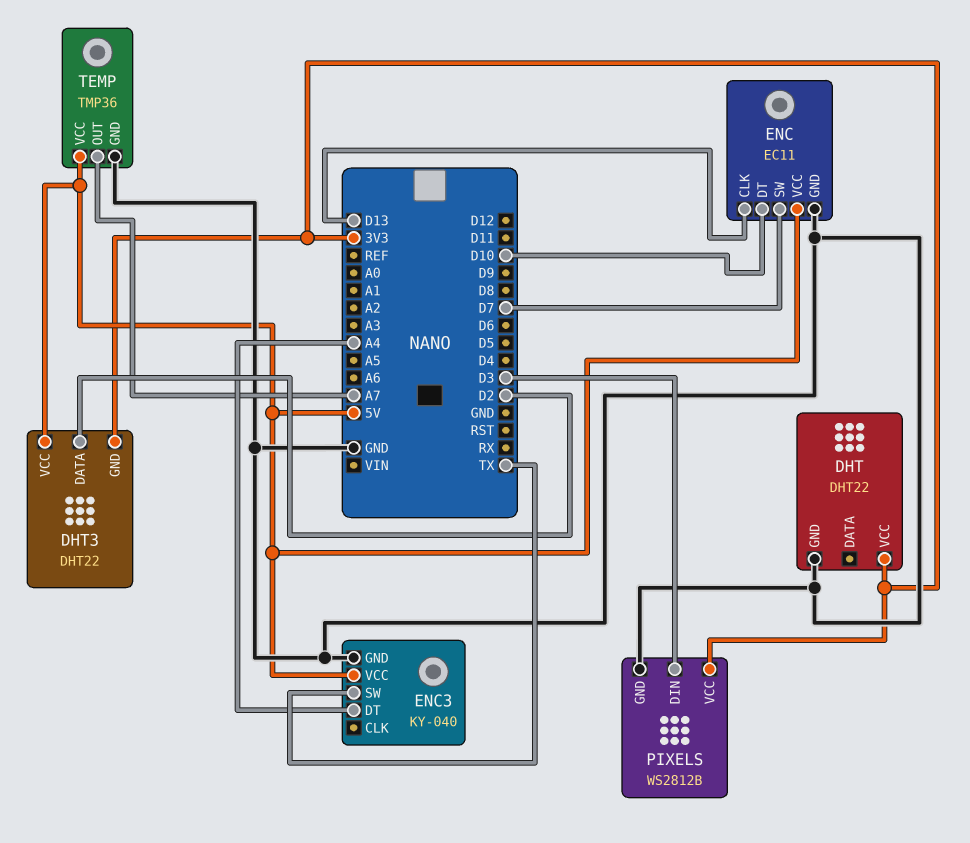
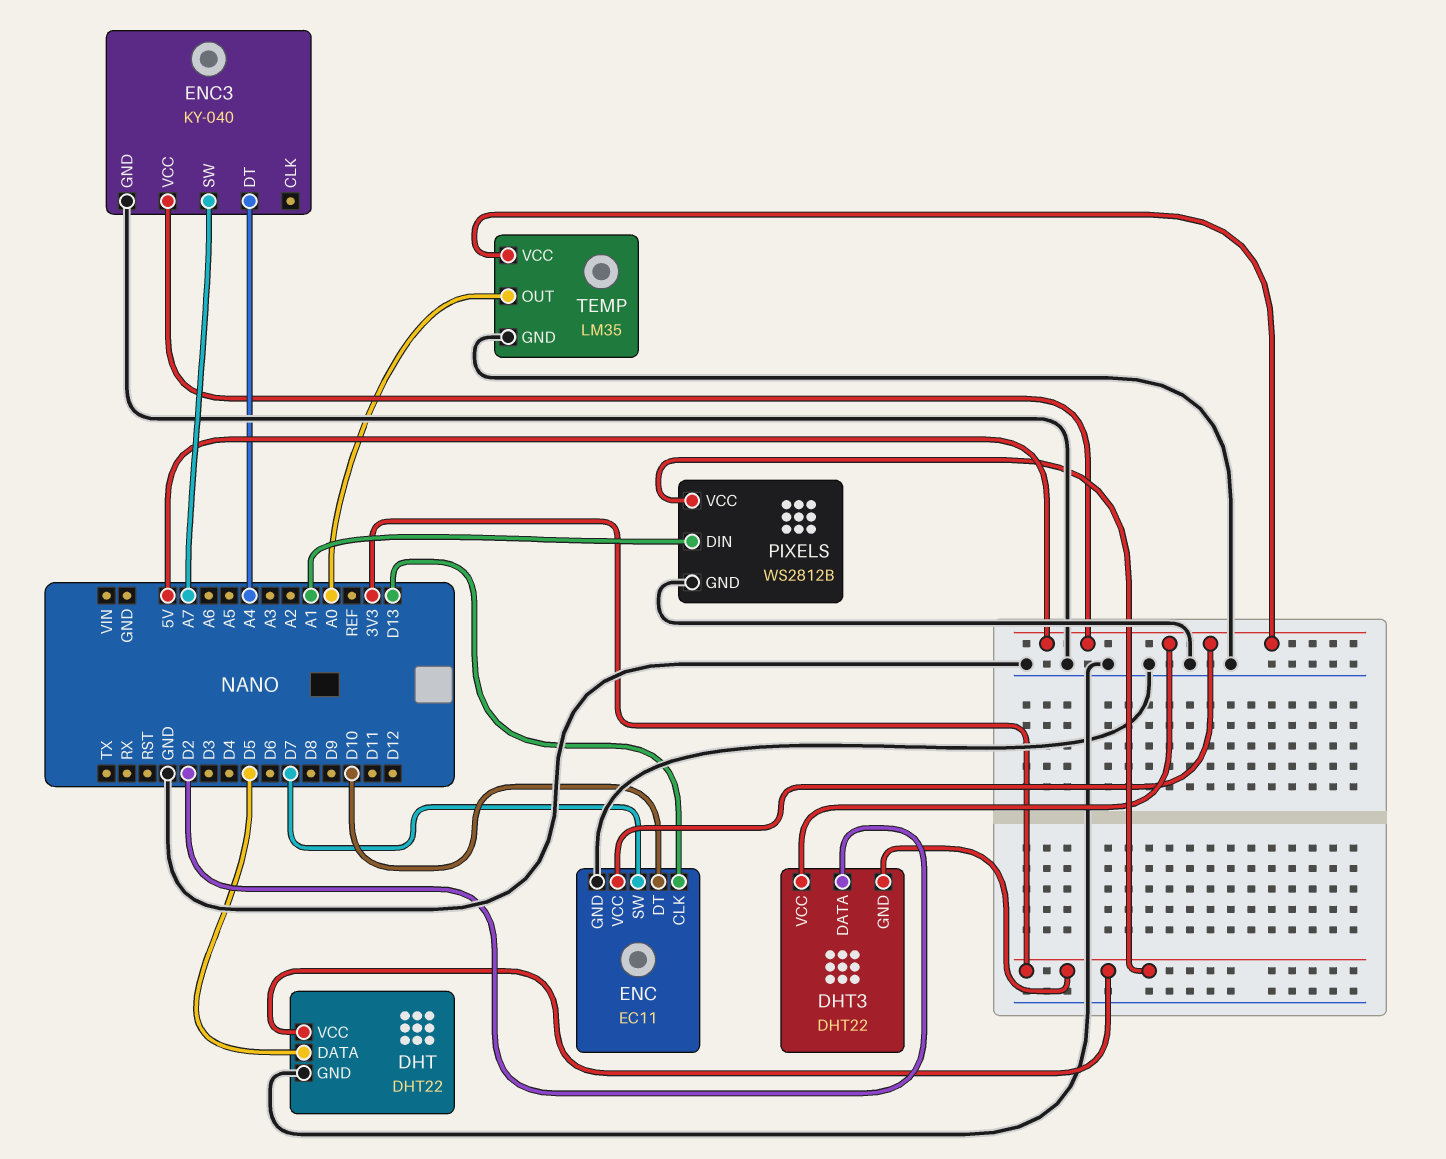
DHT pin DATA: none -> D5
ENC3 pin SW: TX -> A7
PIXELS pin DIN: D3 -> A1
TEMP: TMP36 -> LM35
TEMP pin OUT: A7 -> A0

